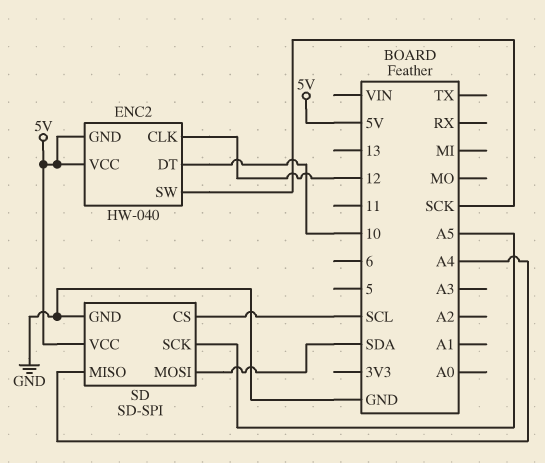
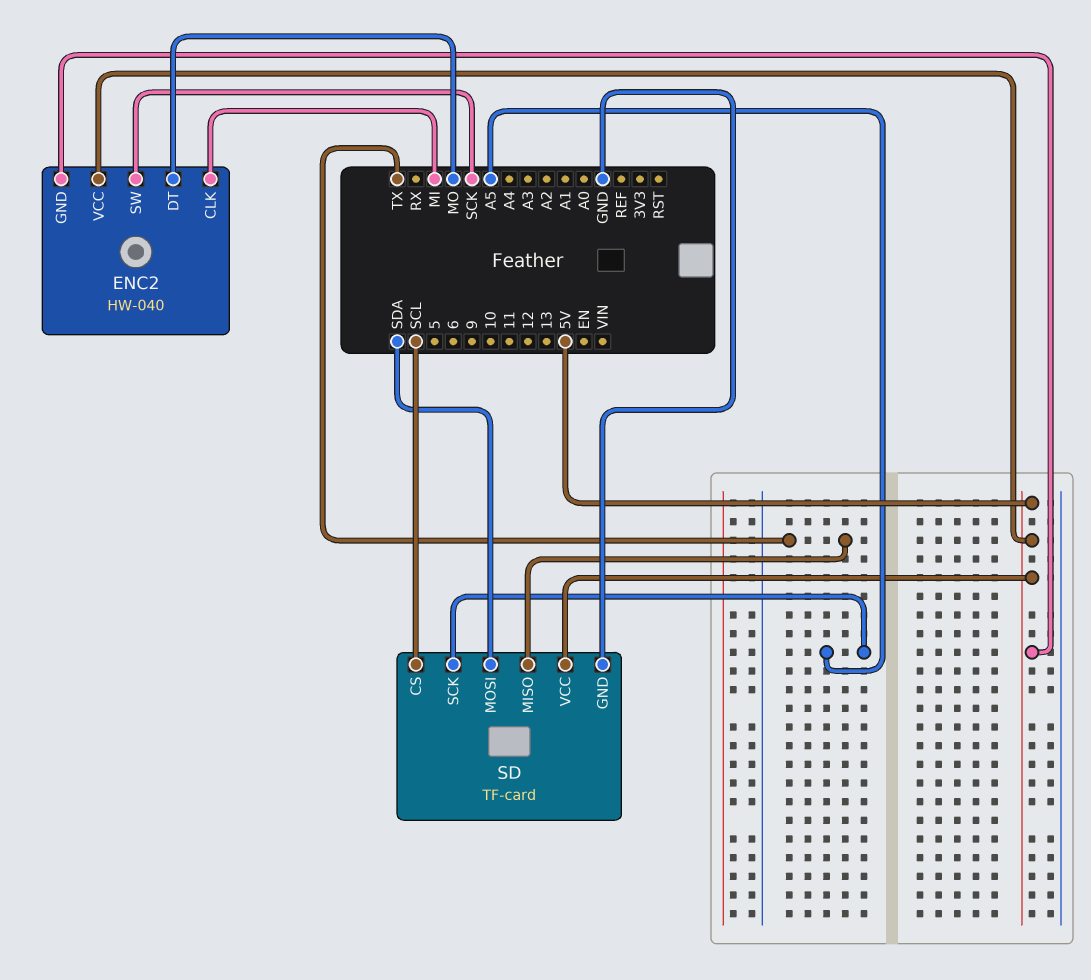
ENC2 pin CLK: 12 -> MI
ENC2 pin DT: 10 -> MO
SD: SD-SPI -> TF-card
SD pin MISO: A4 -> TX

